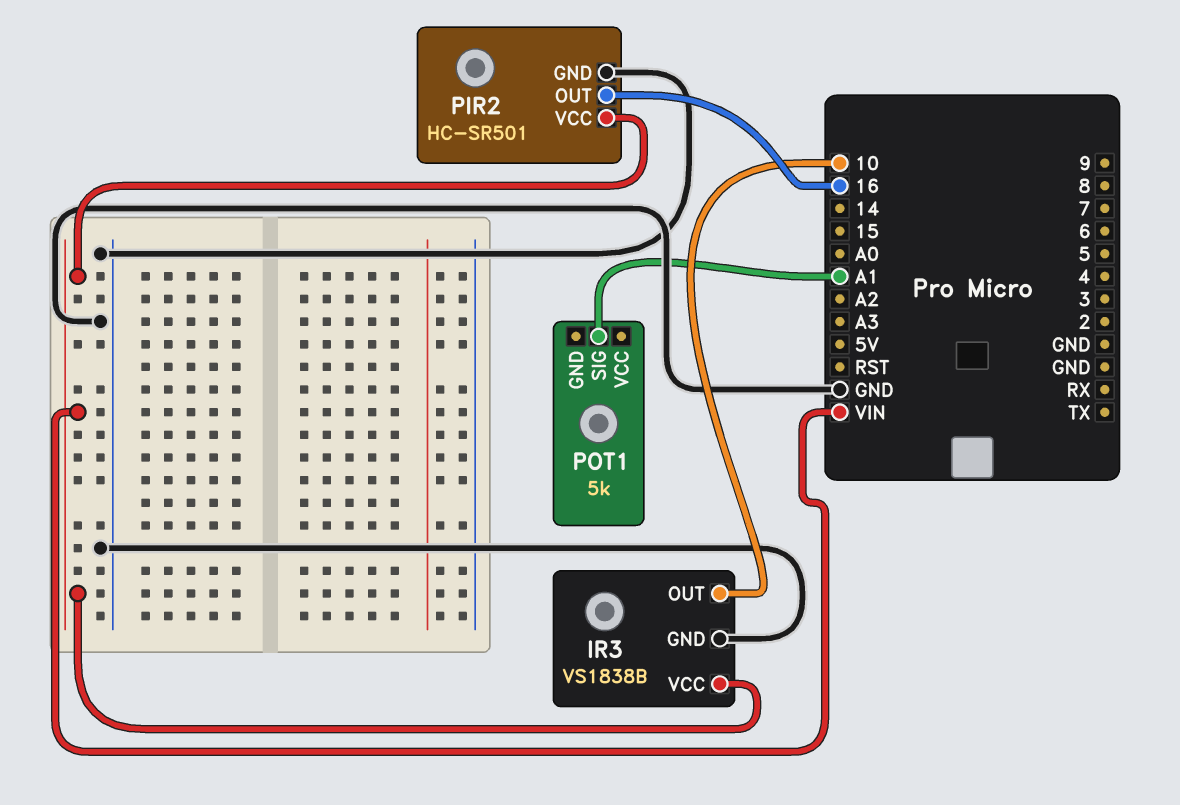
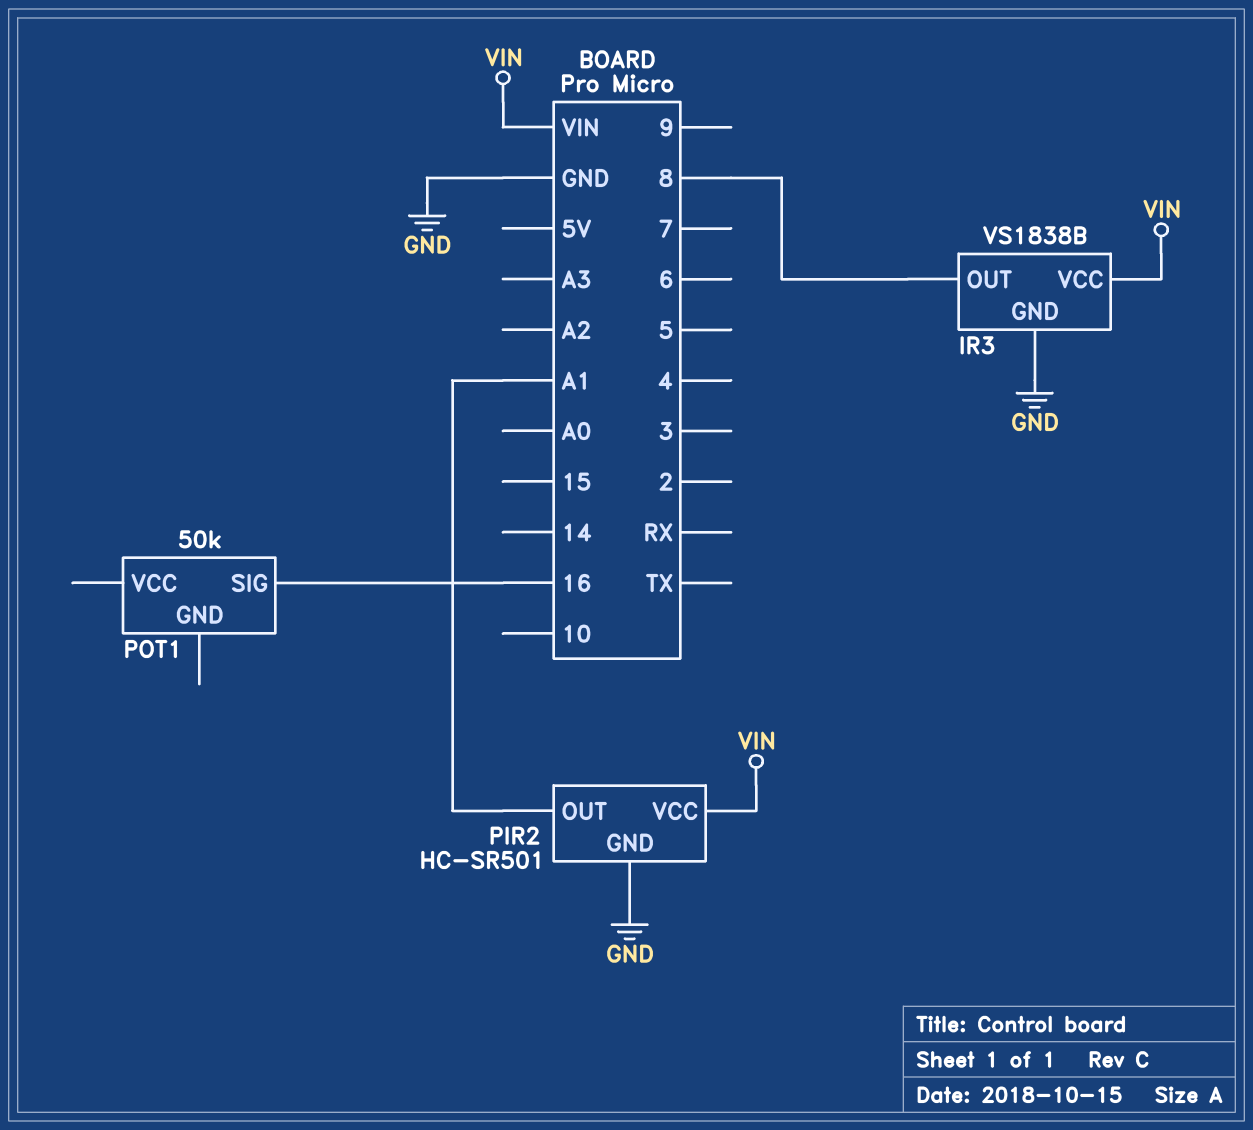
IR3 pin OUT: 10 -> 8
PIR2 pin OUT: 16 -> A1
POT1: 5k -> 50k
POT1 pin SIG: A1 -> 16

